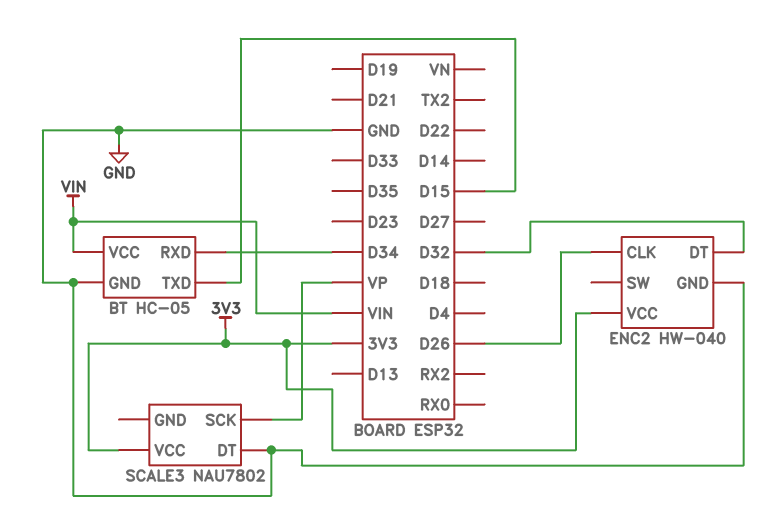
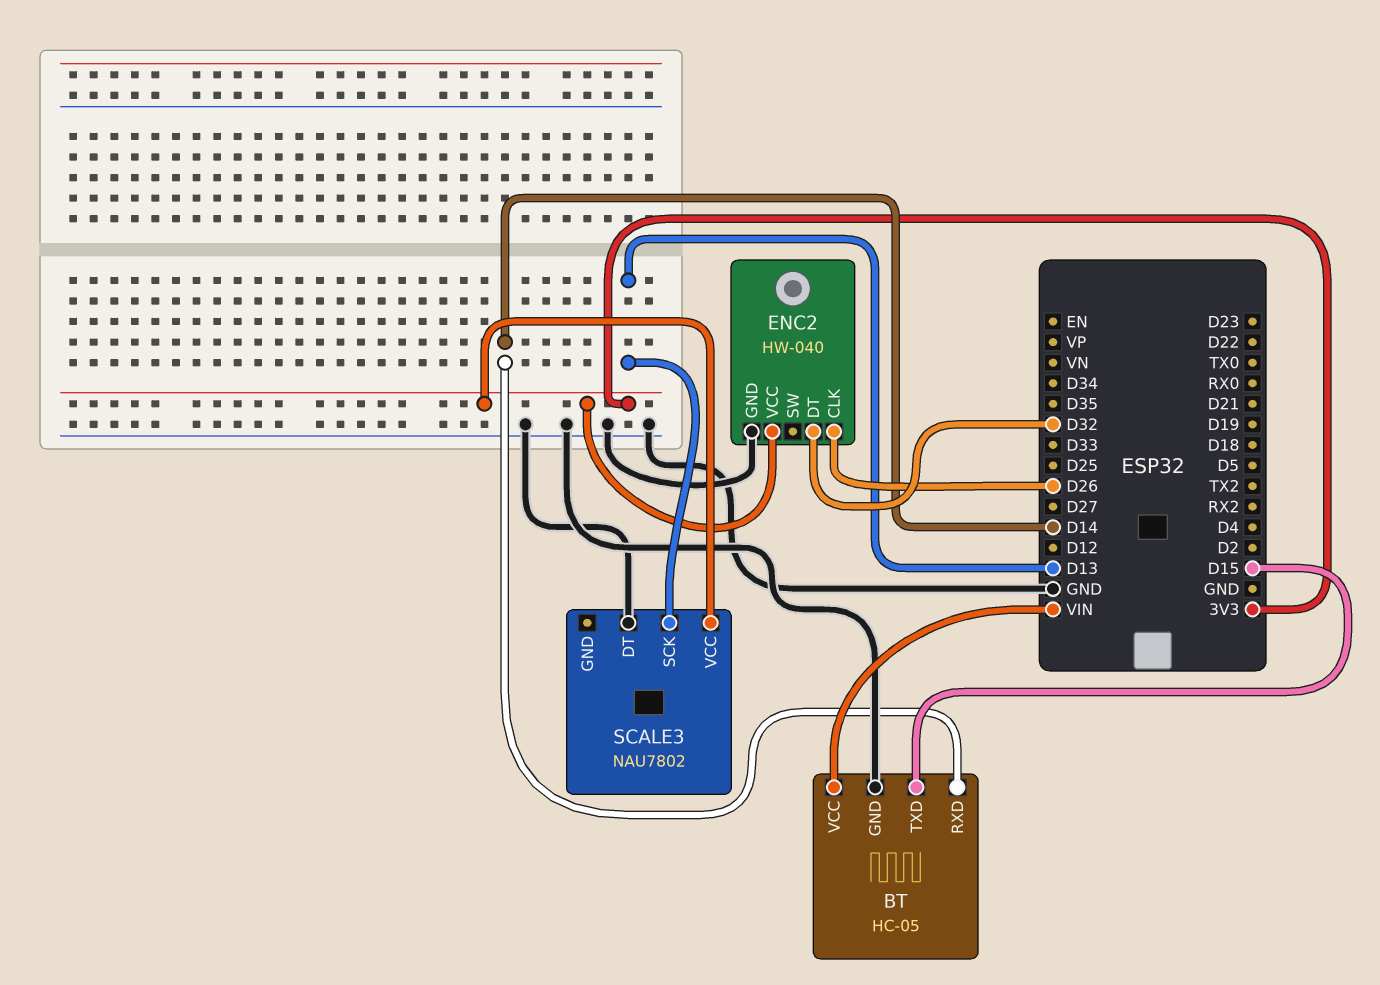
BT pin RXD: D34 -> D14
SCALE3 pin SCK: VP -> D13

